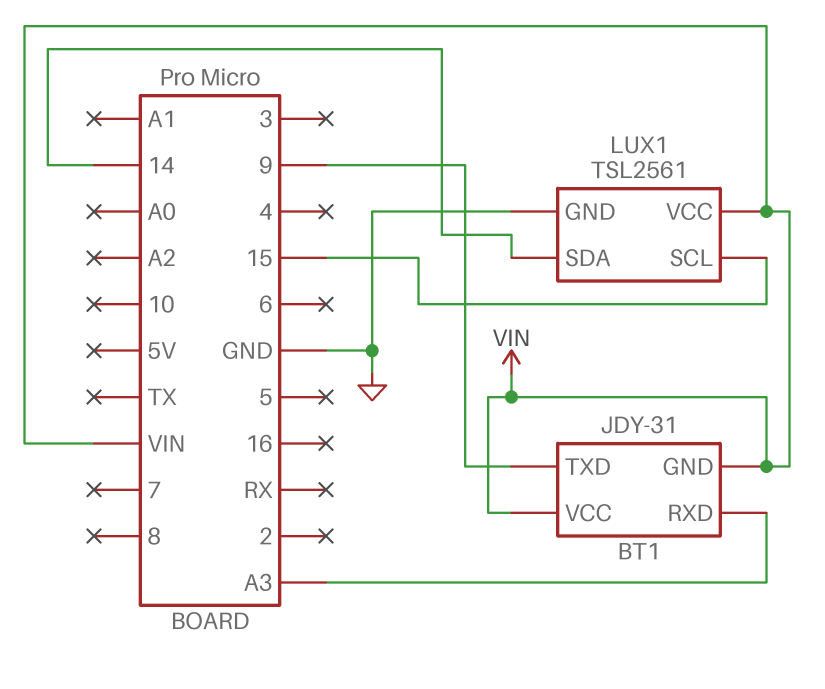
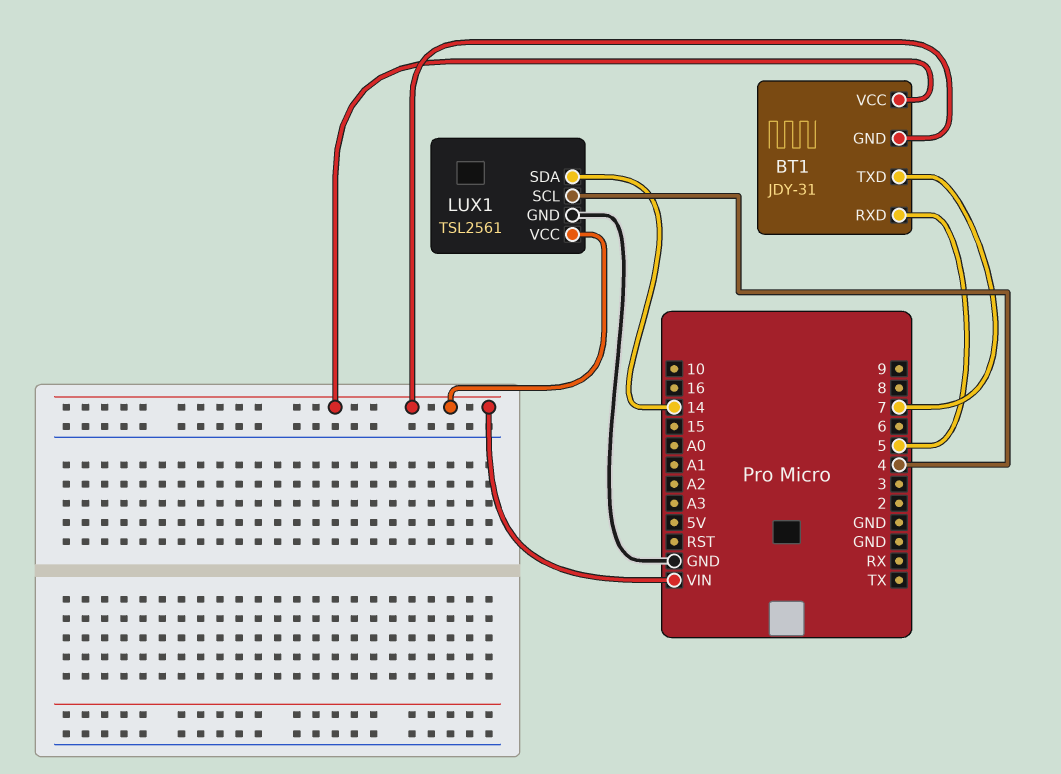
BT1 pin RXD: A3 -> 5
BT1 pin TXD: 9 -> 7
LUX1 pin SCL: 15 -> 4

